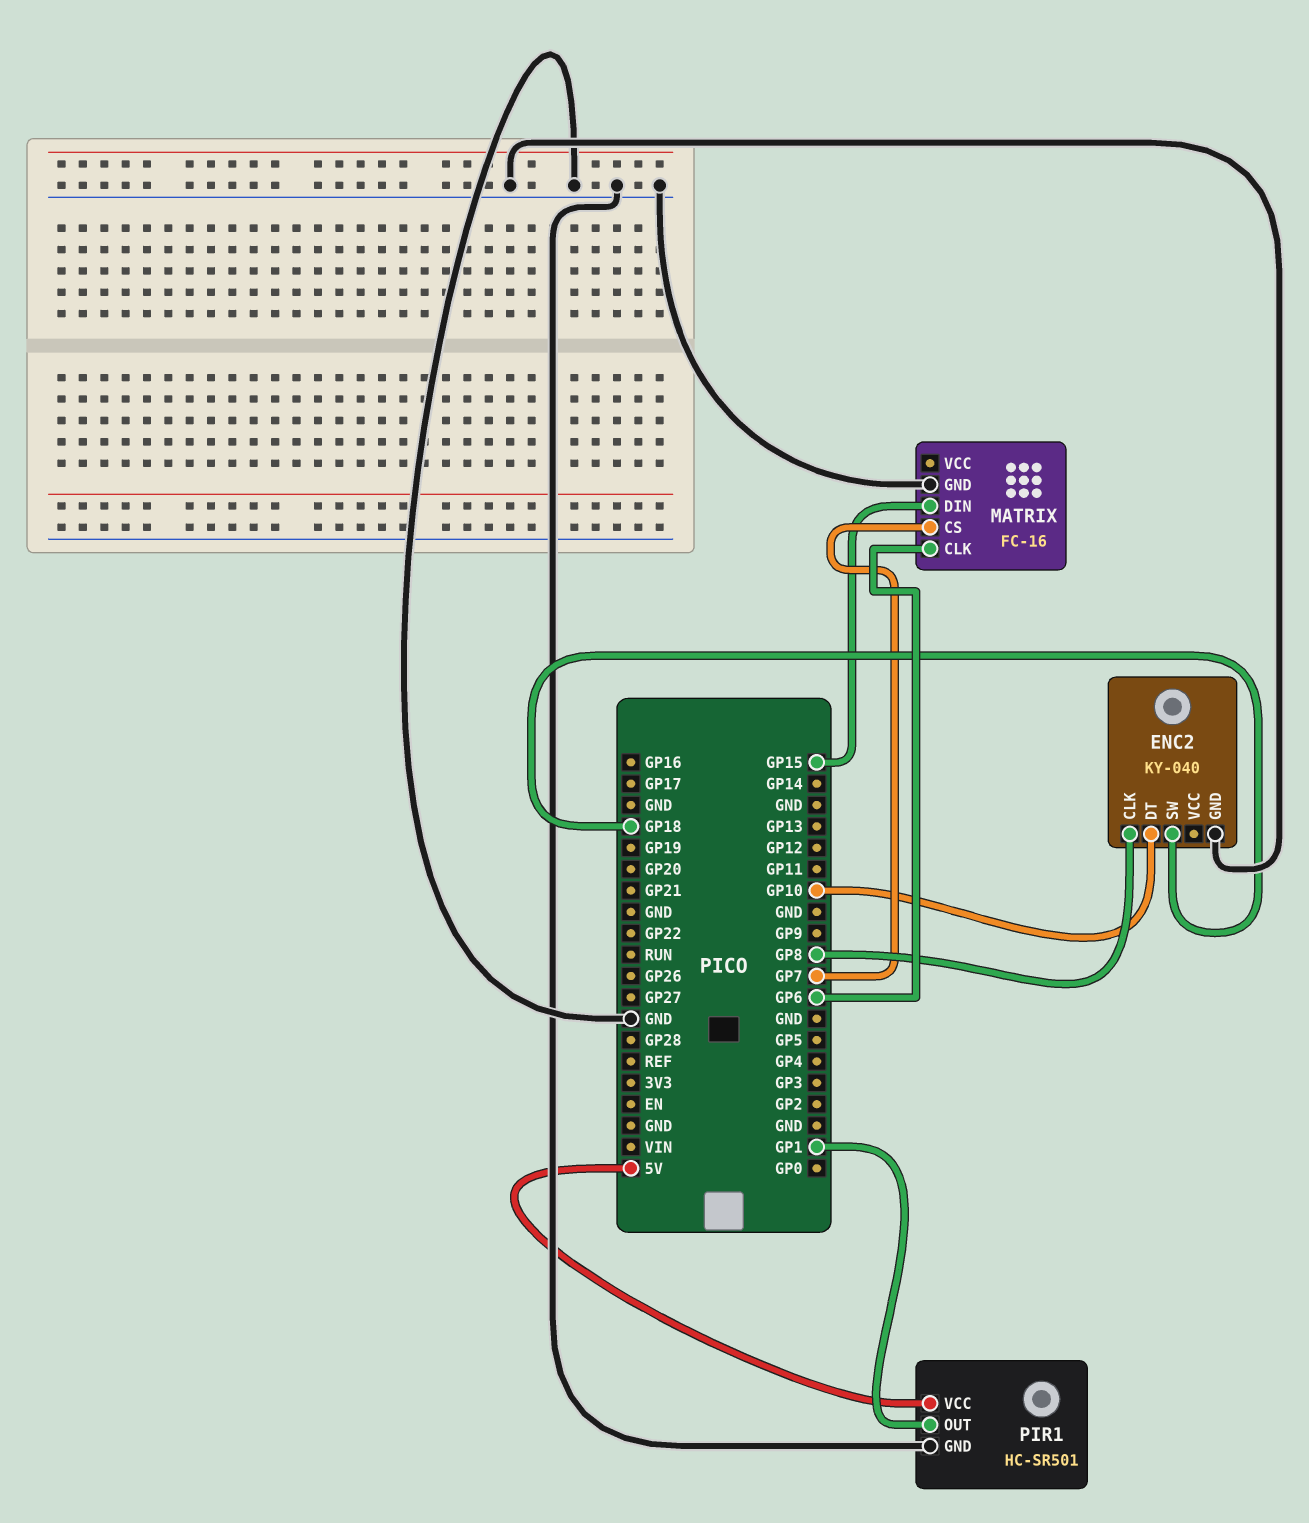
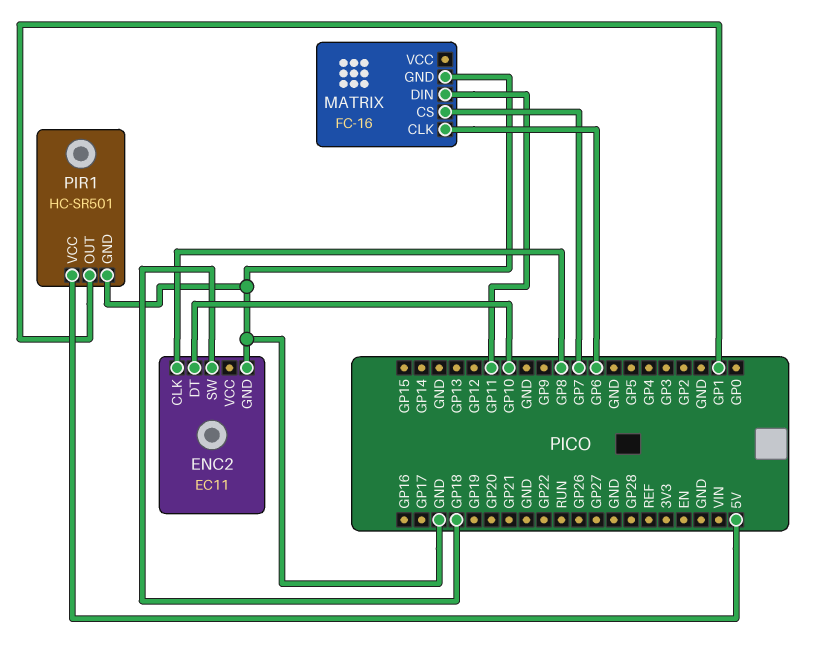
ENC2: KY-040 -> EC11
MATRIX pin DIN: GP15 -> GP11

